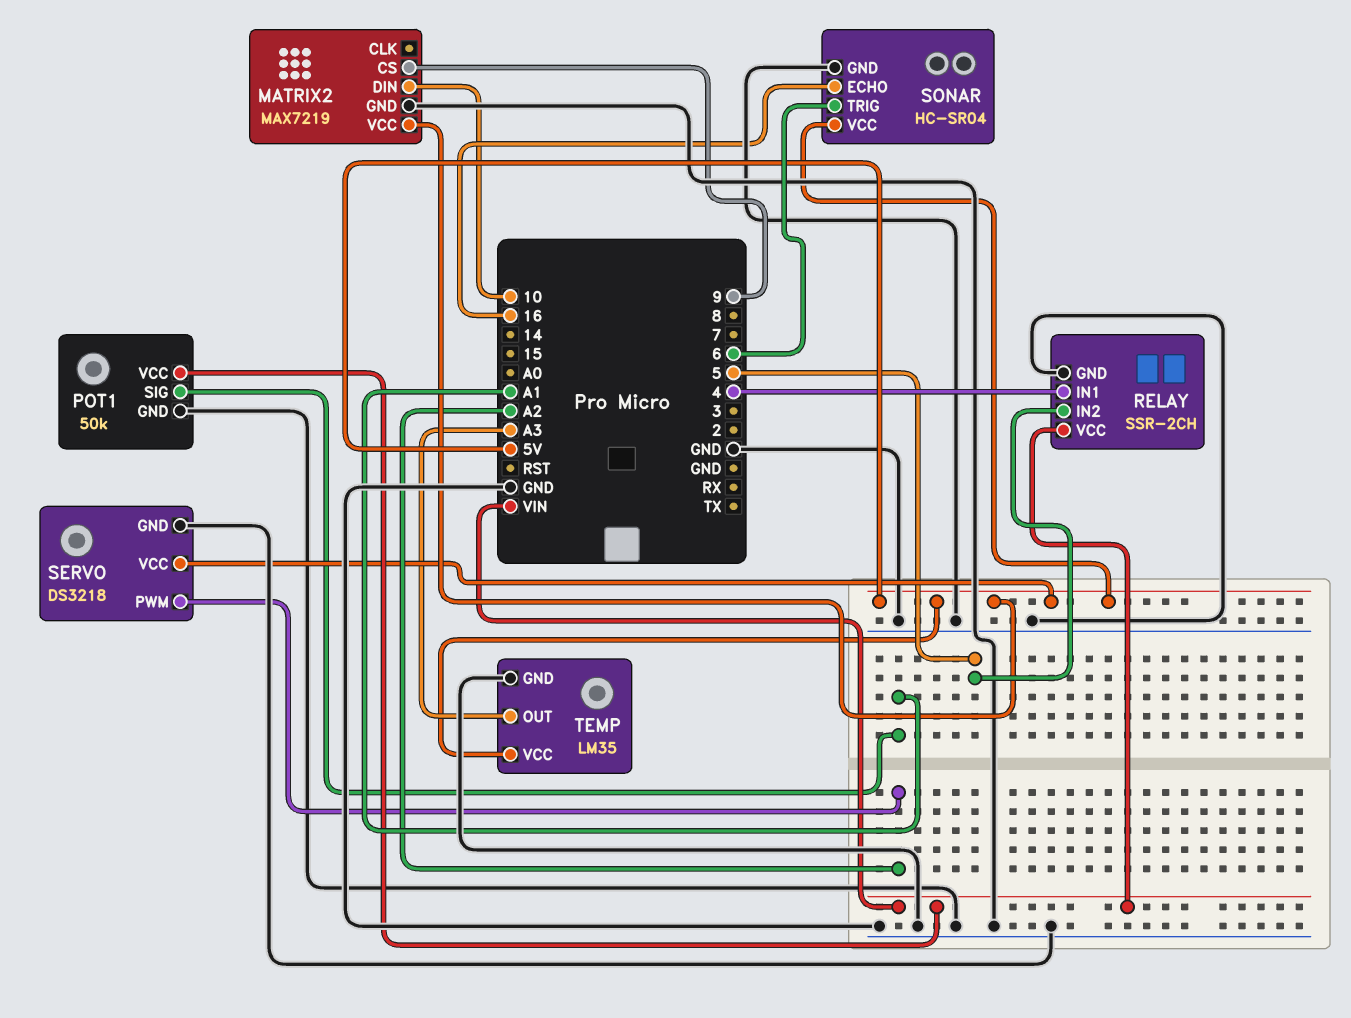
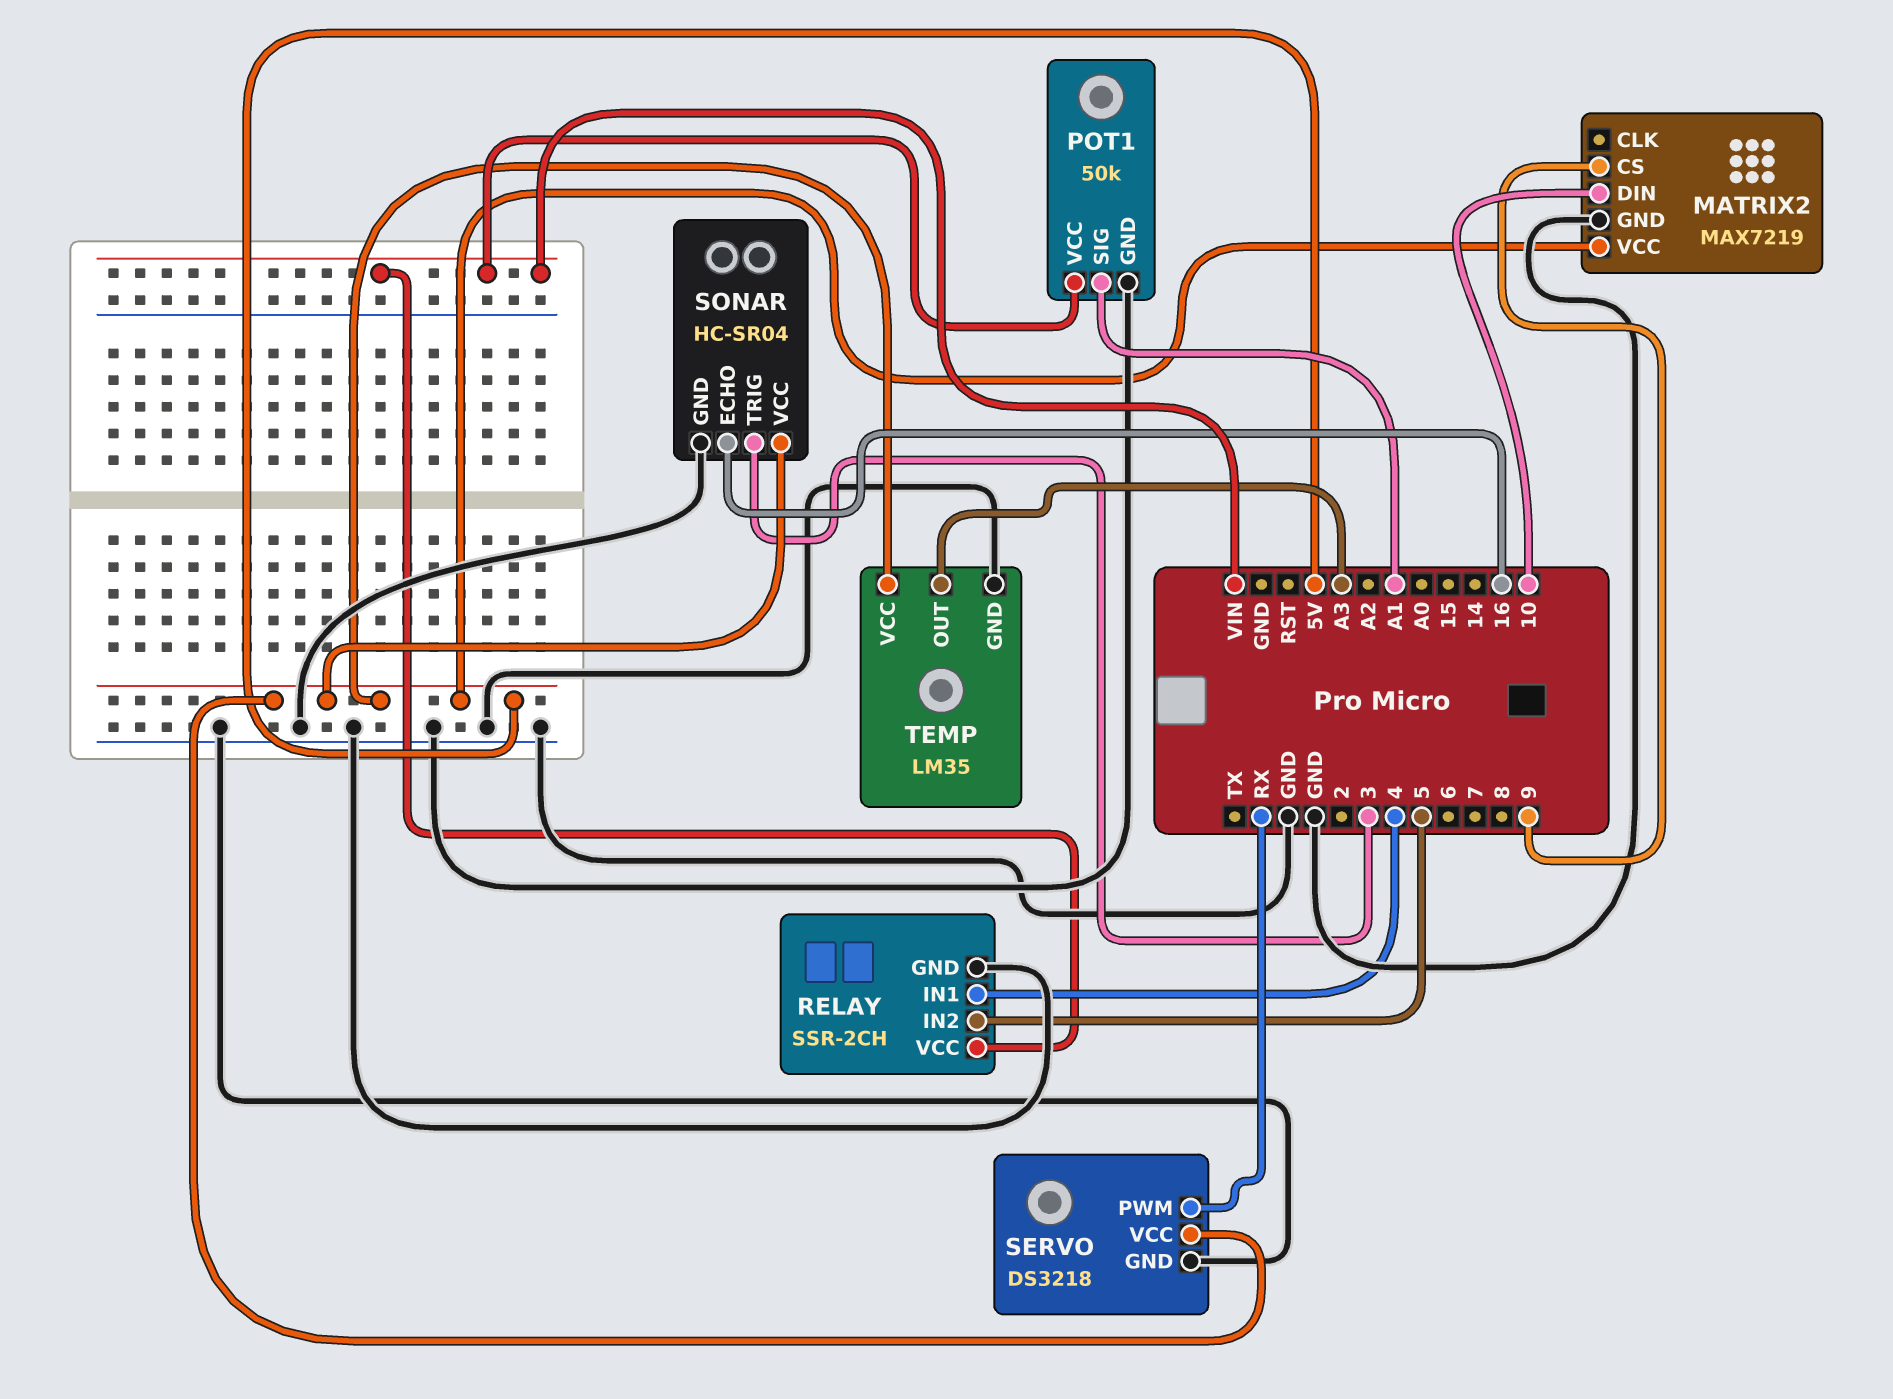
SERVO pin PWM: A2 -> RX
SONAR pin TRIG: 6 -> 3

